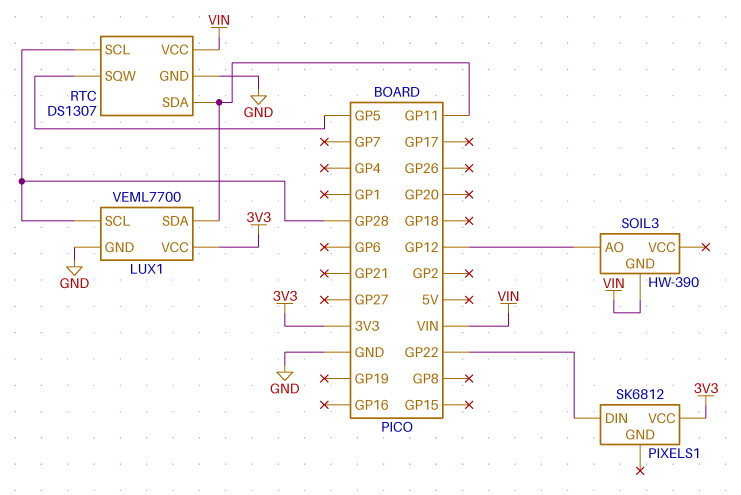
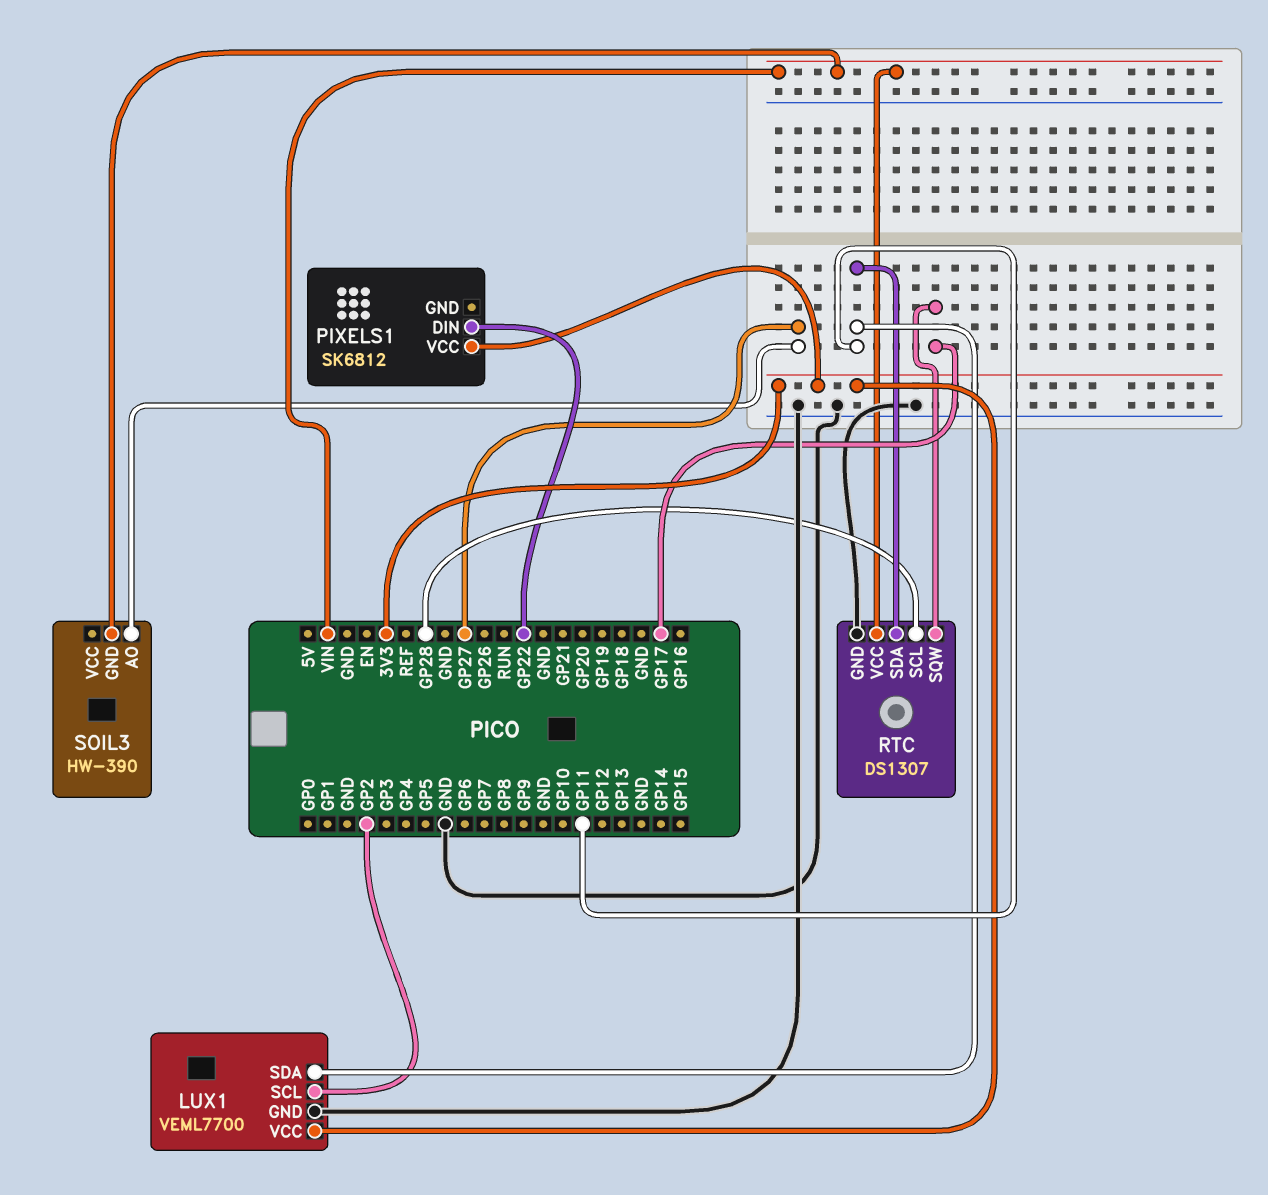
LUX1 pin SCL: GP28 -> GP2
RTC pin SQW: GP5 -> GP17
SOIL3 pin AO: GP12 -> GP27

